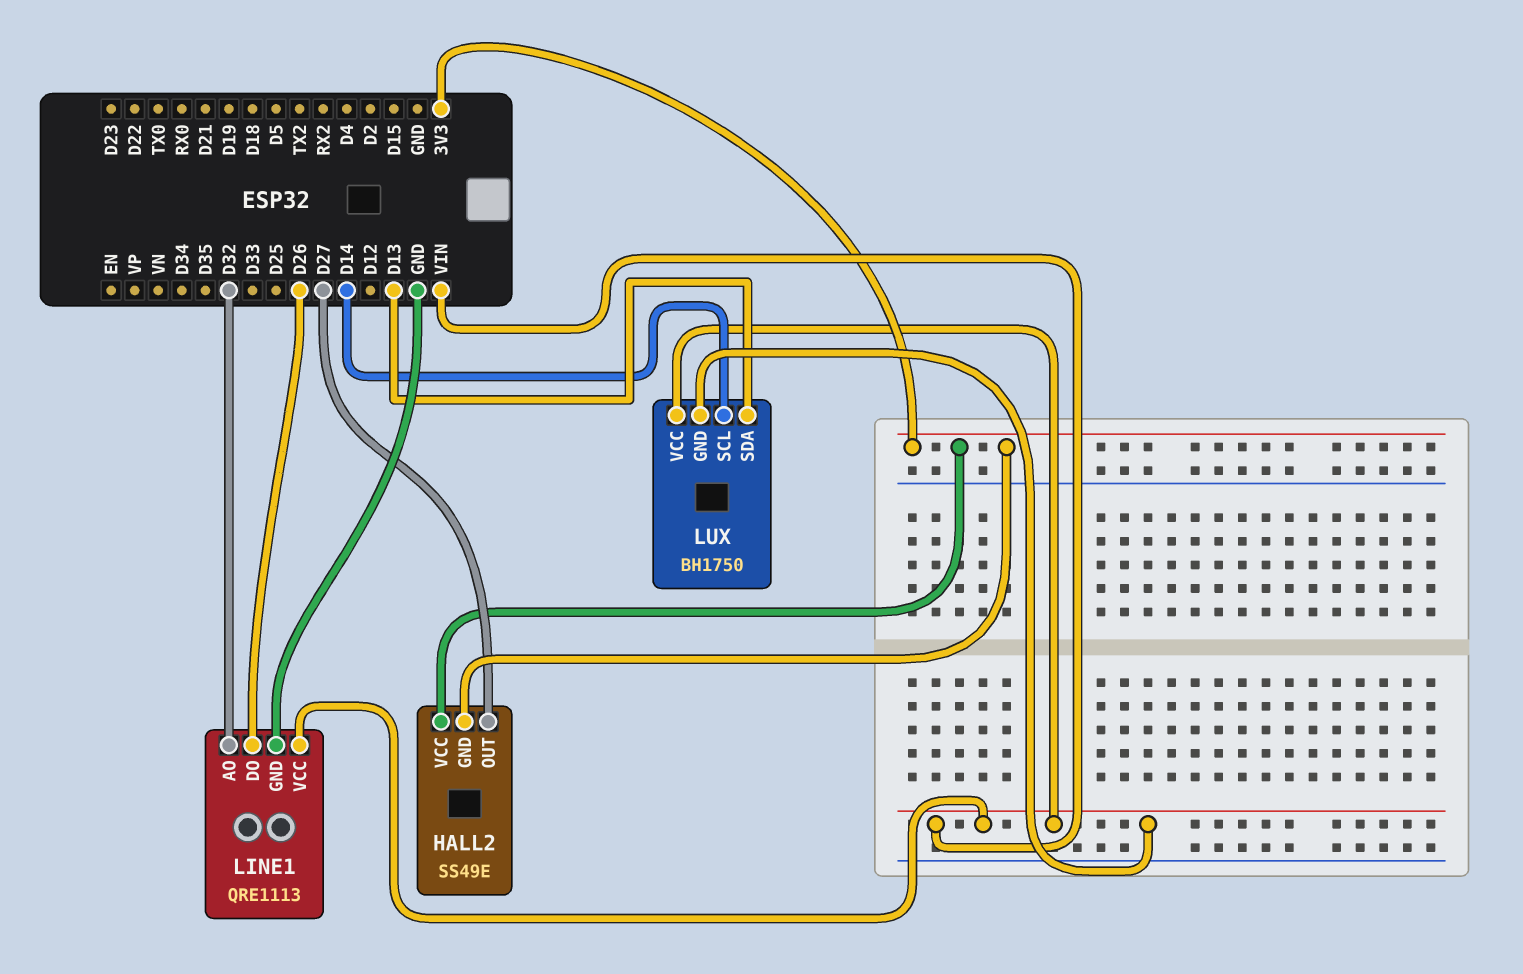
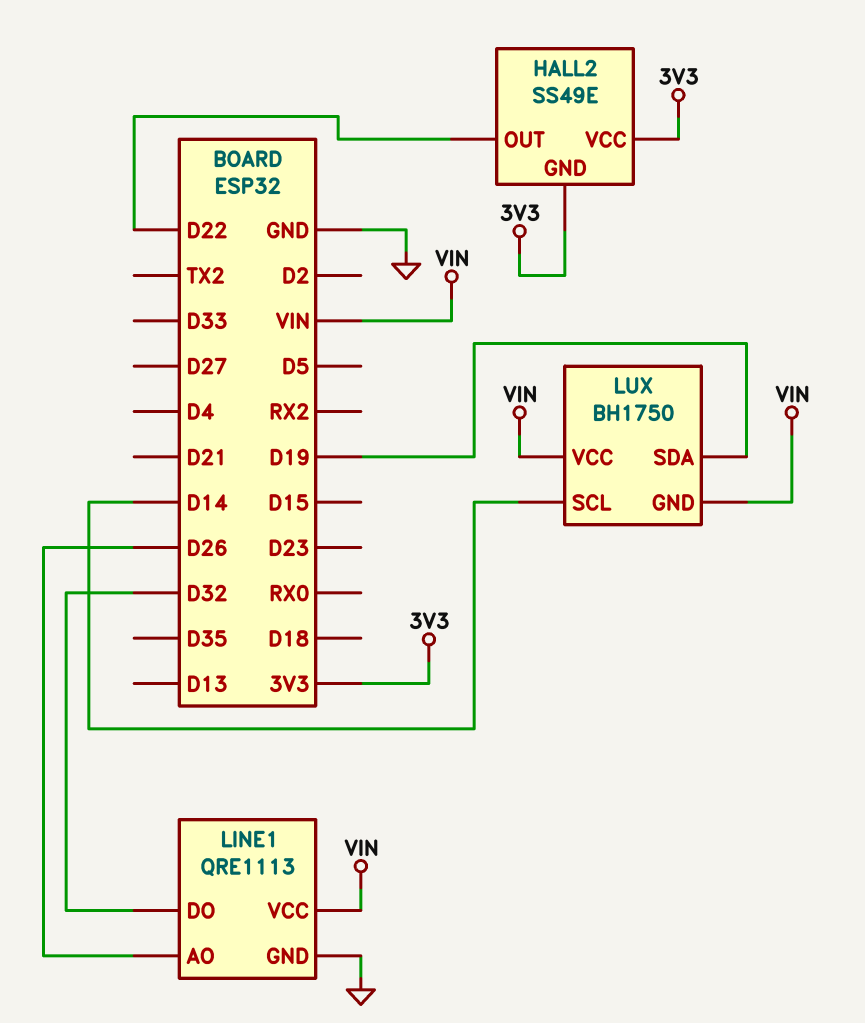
HALL2 pin OUT: D27 -> D22
LINE1 pin AO: D32 -> D26
LINE1 pin DO: D26 -> D32
LUX pin SDA: D13 -> D19

